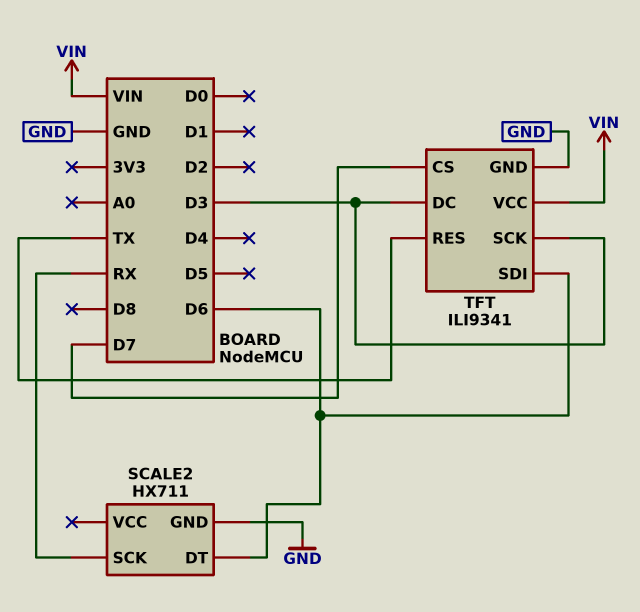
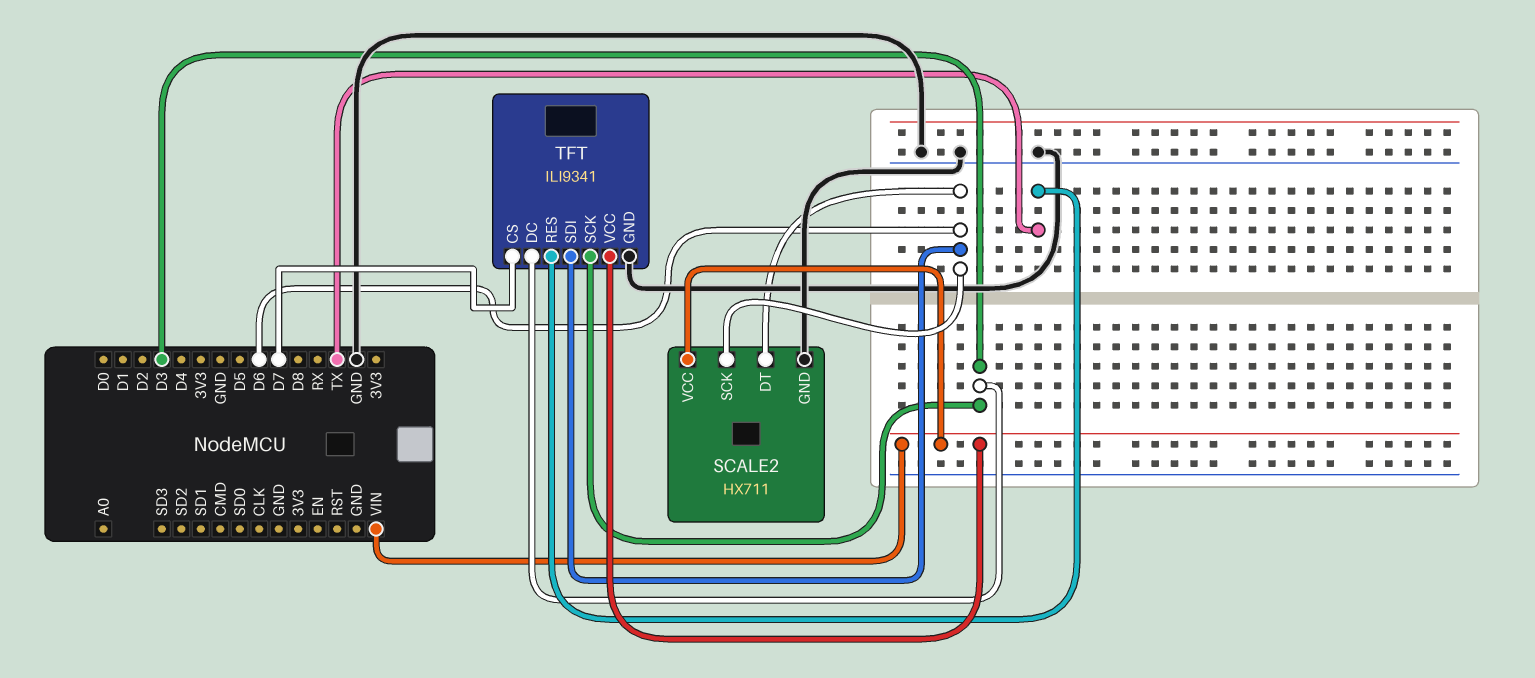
SCALE2 pin SCK: RX -> D6
SCALE2 pin VCC: none -> VIN

